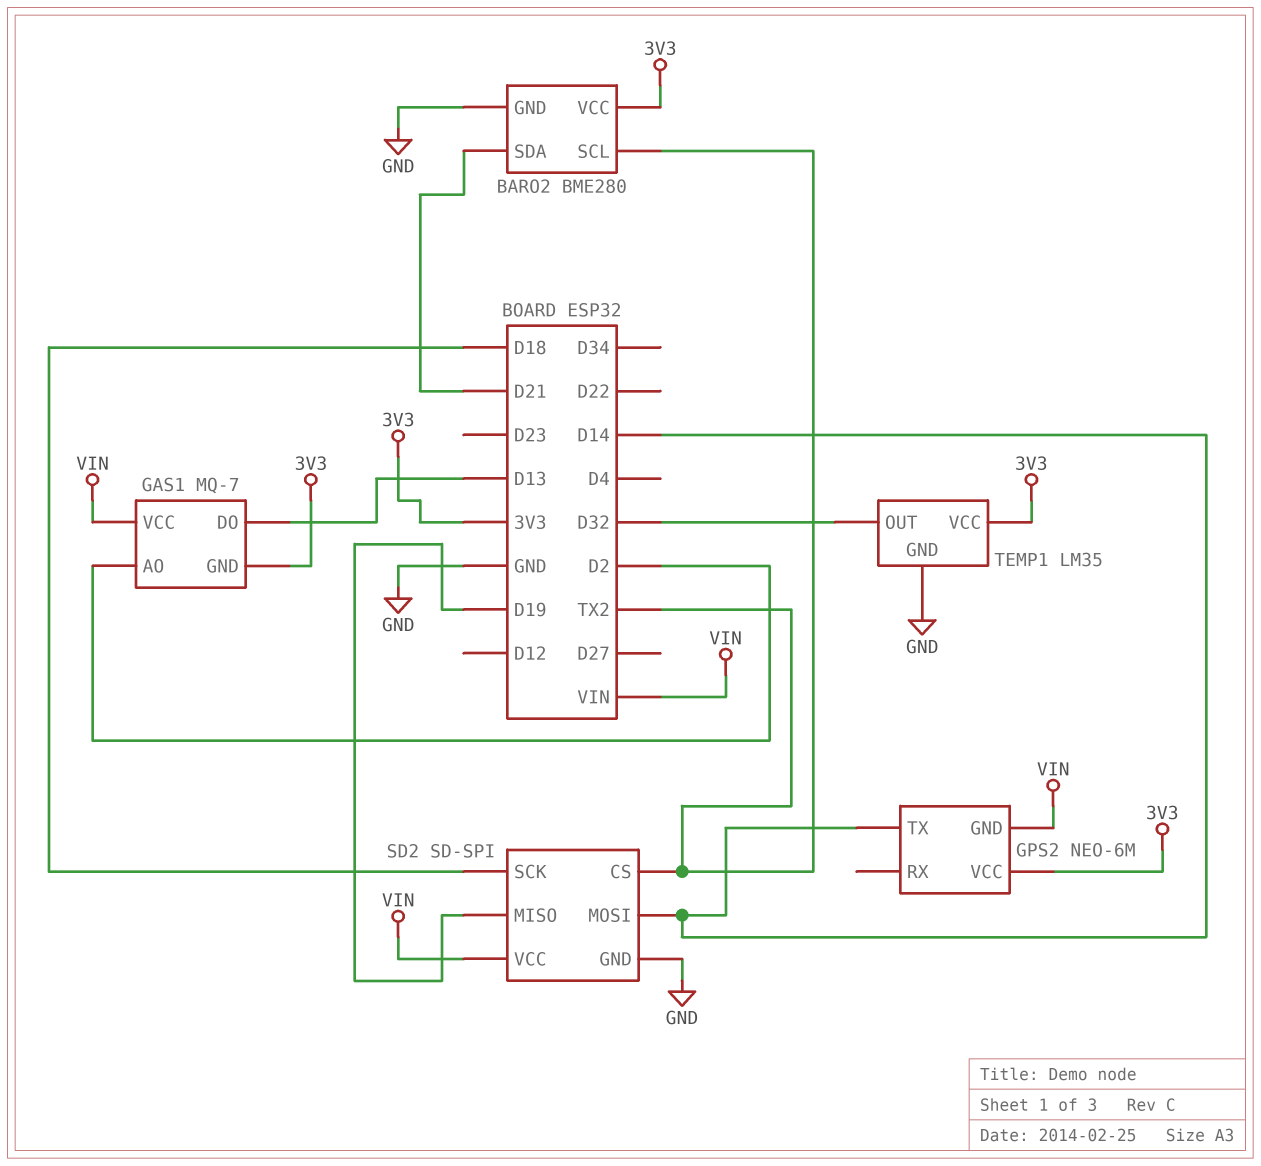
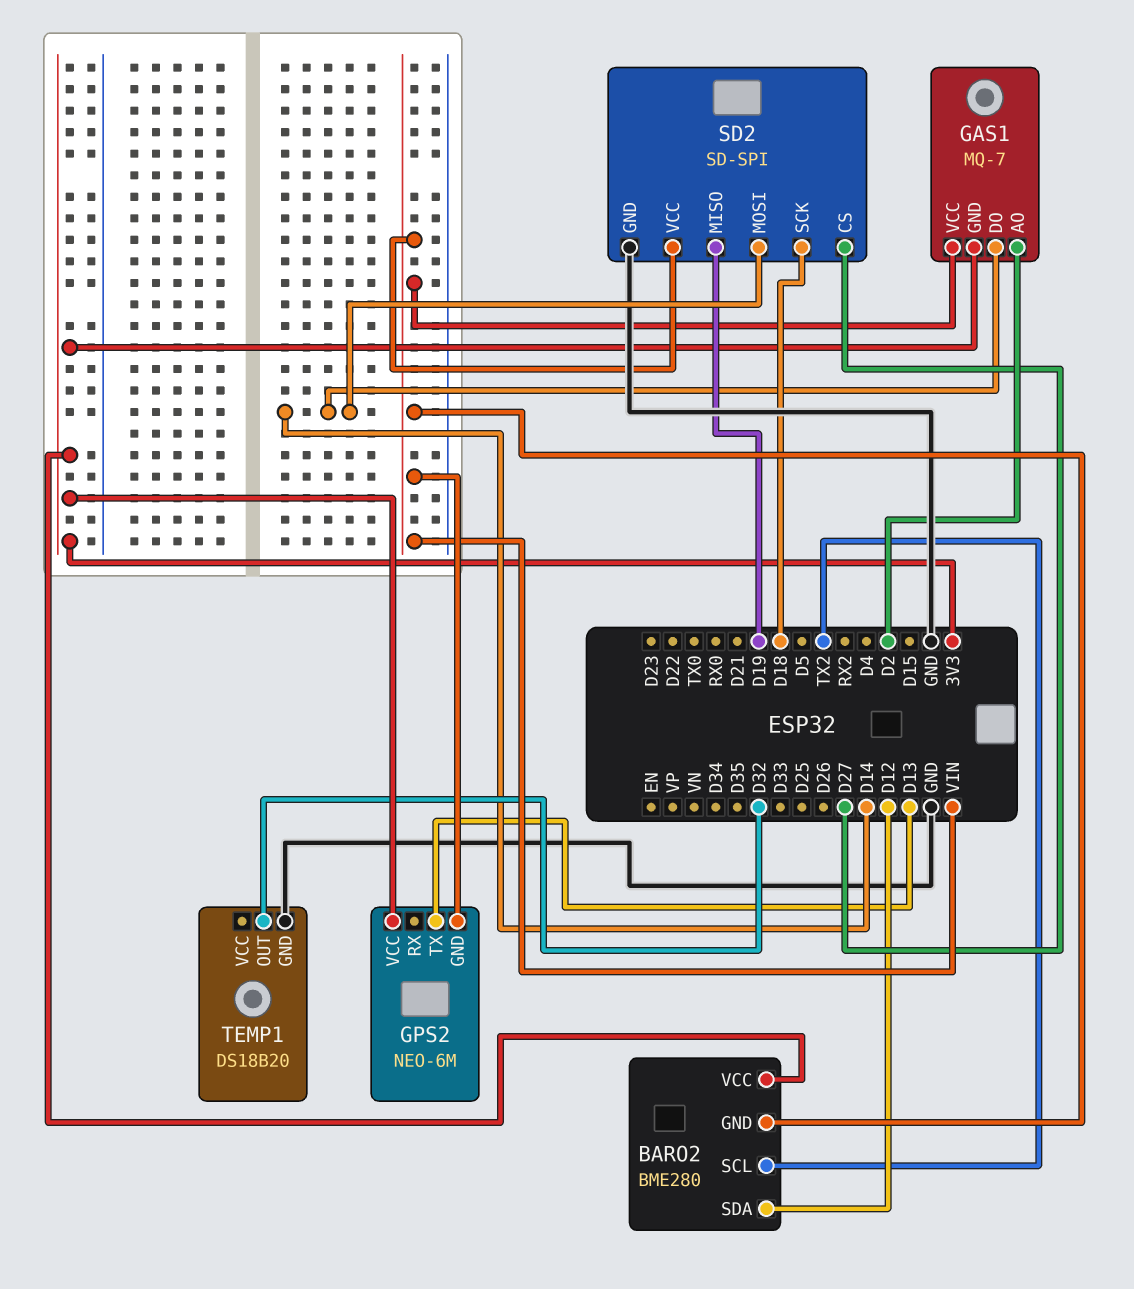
BARO2 pin GND: GND -> VIN
BARO2 pin SDA: D21 -> D12
GAS1 pin DO: D13 -> D14
GPS2 pin TX: D14 -> D13
SD2 pin CS: TX2 -> D27
TEMP1: LM35 -> DS18B20
TEMP1 pin VCC: 3V3 -> none

